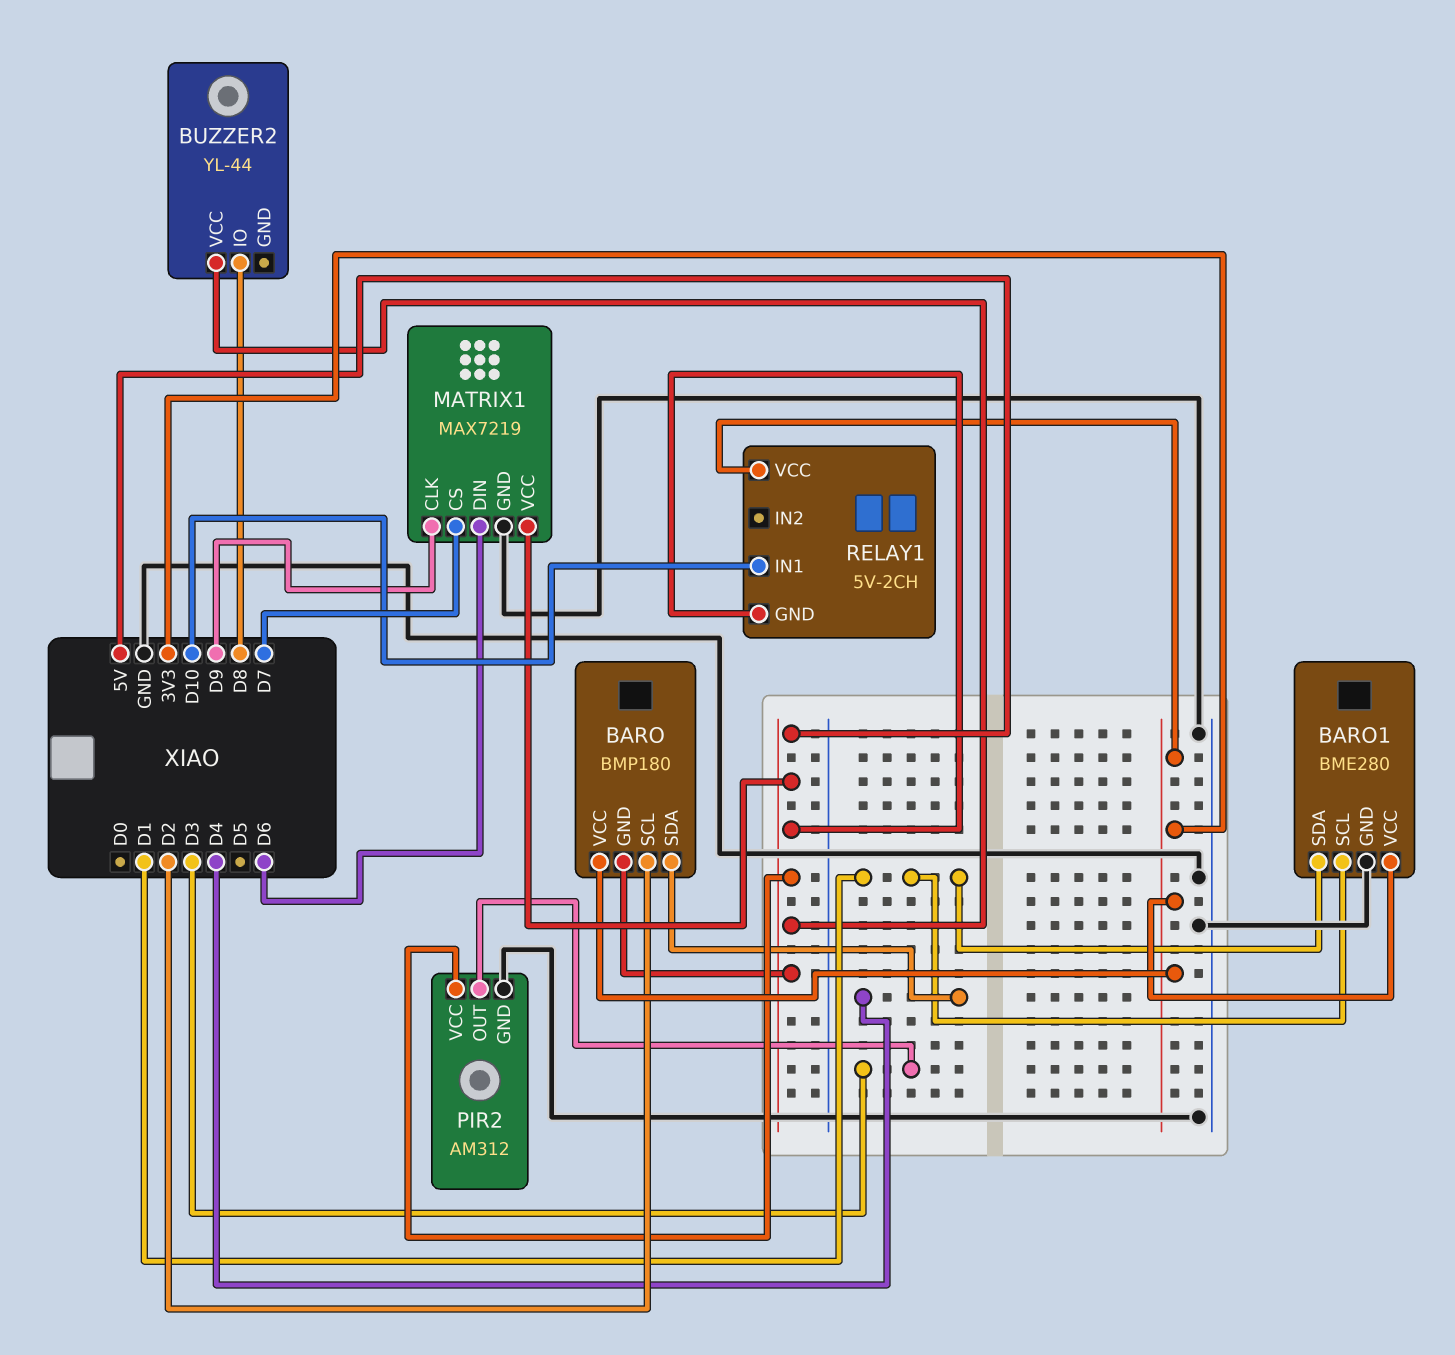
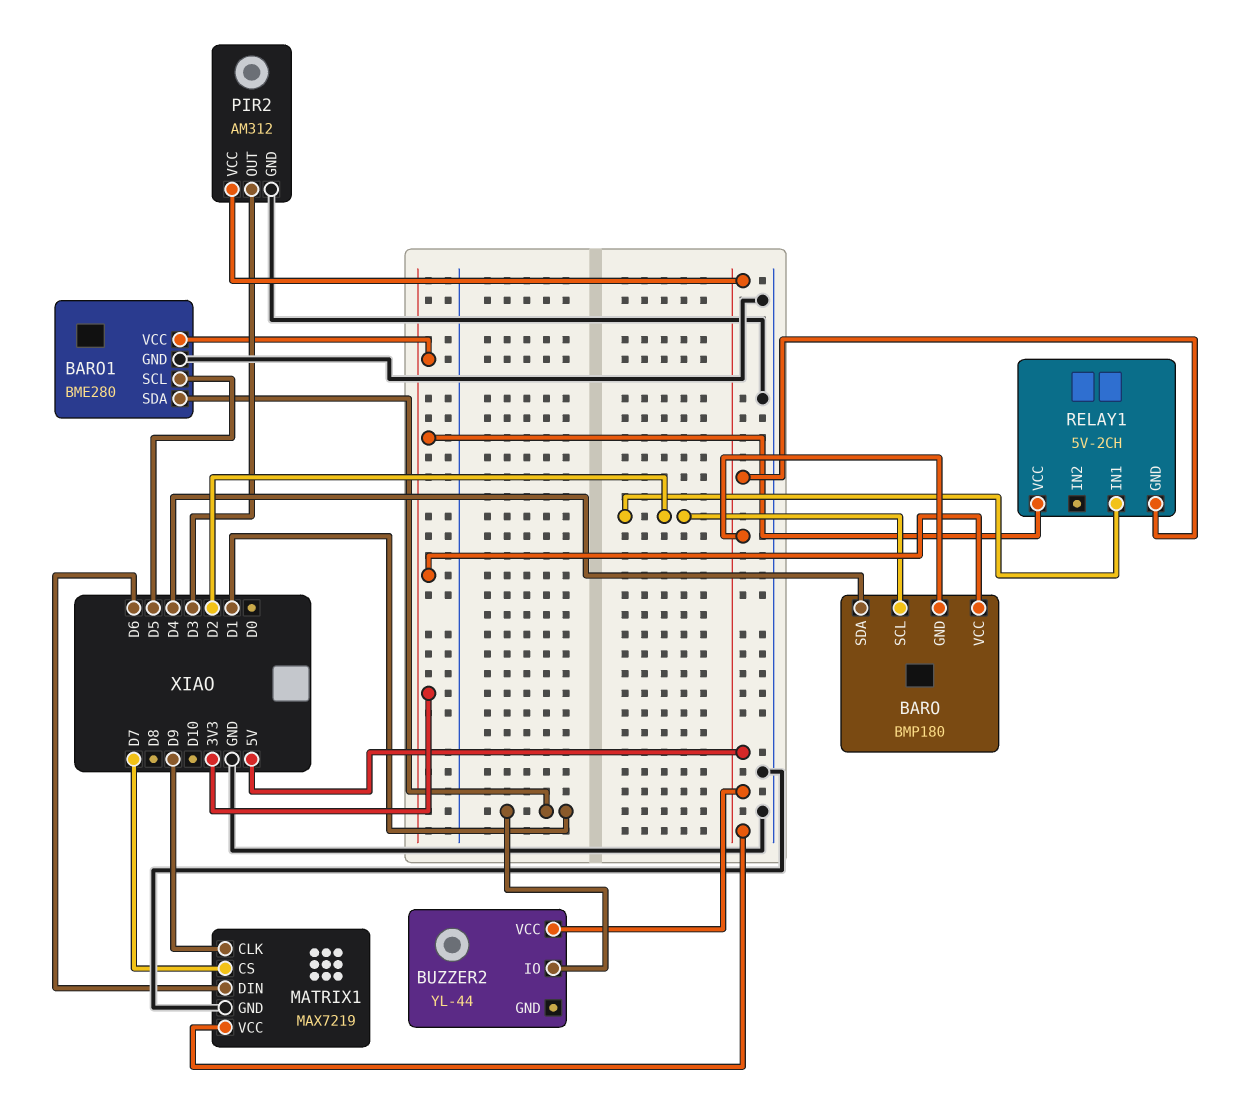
BARO1 pin SCL: D1 -> D5
BUZZER2 pin IO: D8 -> D1
RELAY1 pin IN1: D10 -> D2

